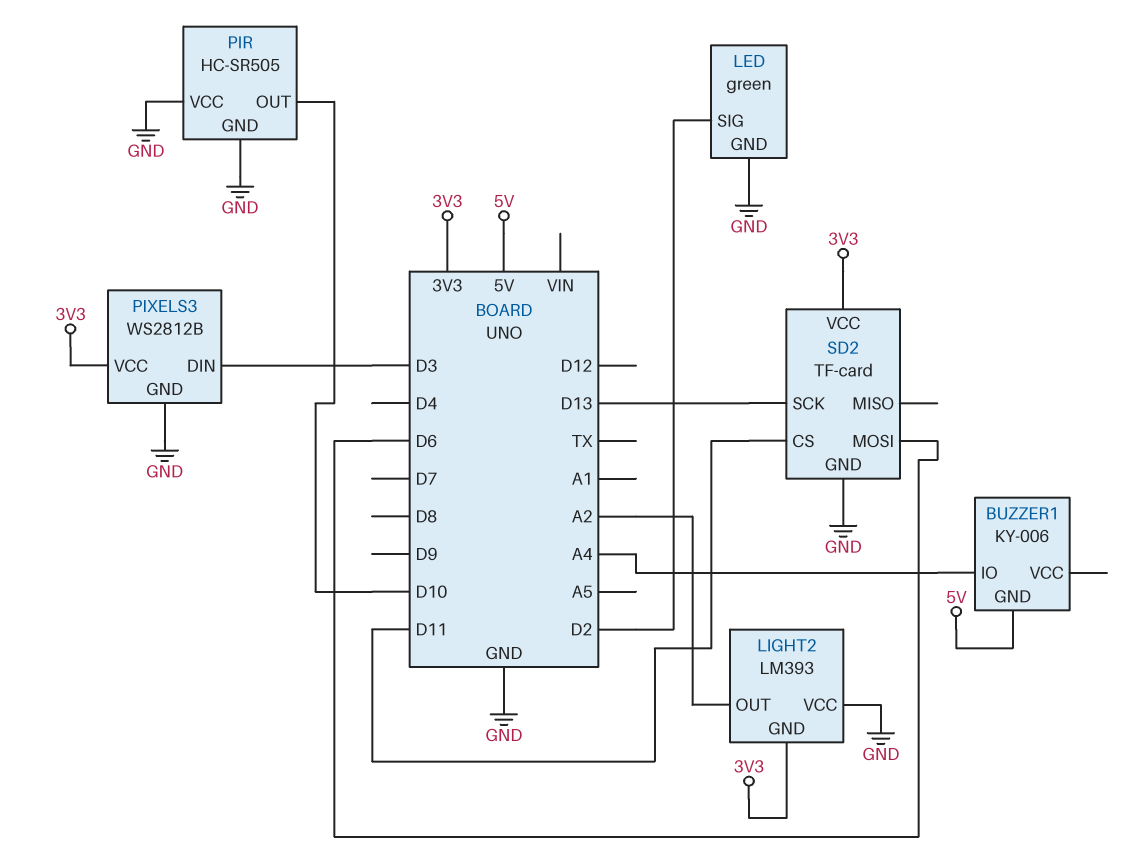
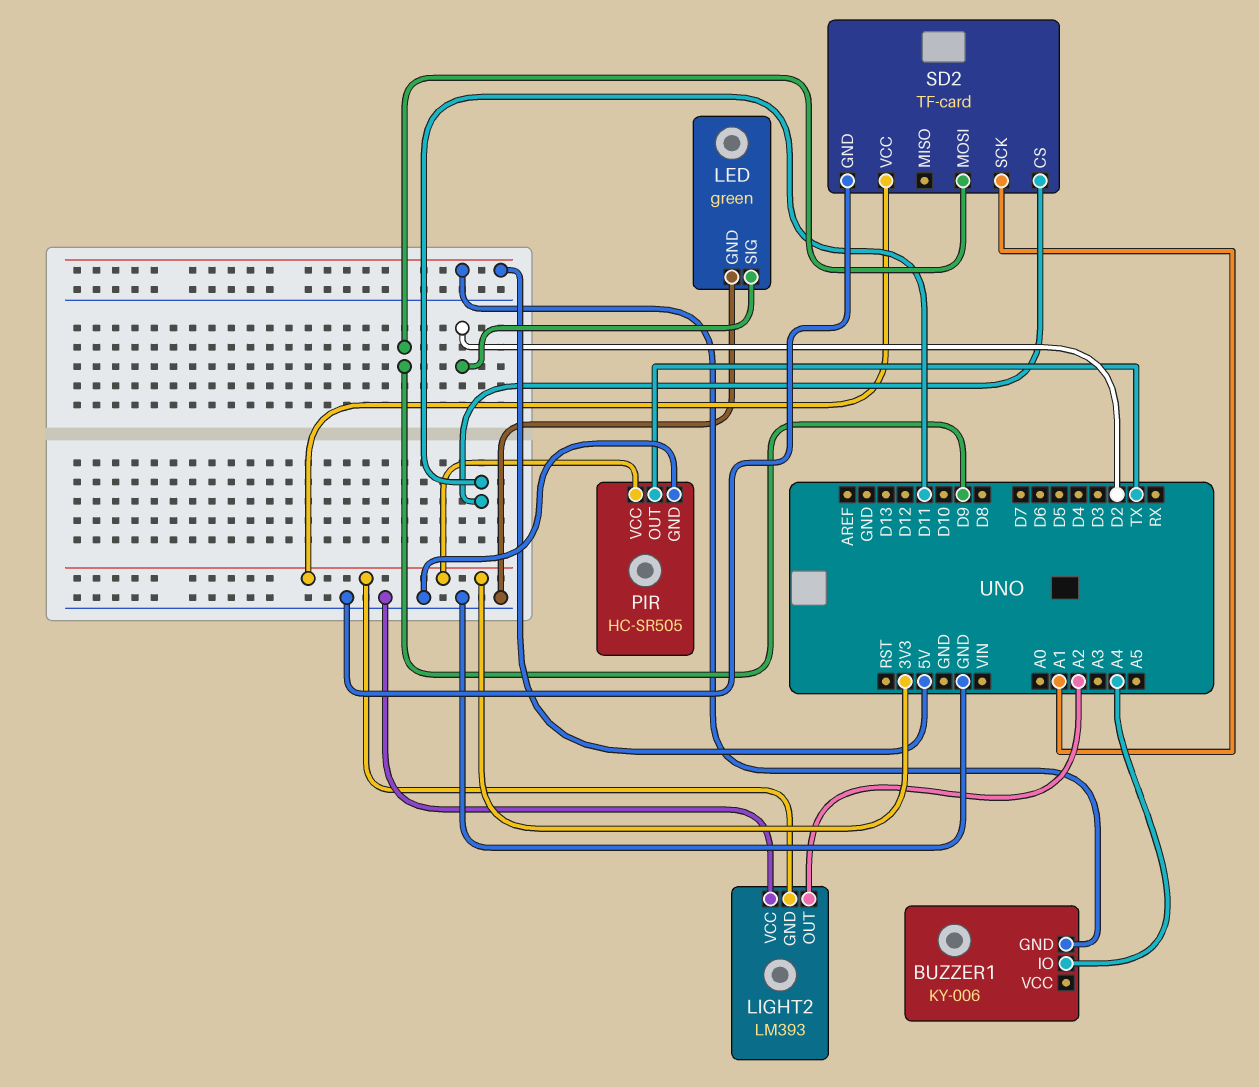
PIR pin OUT: D10 -> TX
PIR pin VCC: GND -> 3V3
PIXELS3: WS2812B -> none
PIXELS3 pin DIN: D3 -> none
PIXELS3 pin GND: GND -> none
PIXELS3 pin VCC: 3V3 -> none
SD2 pin MOSI: D6 -> D9
SD2 pin SCK: D13 -> A1

